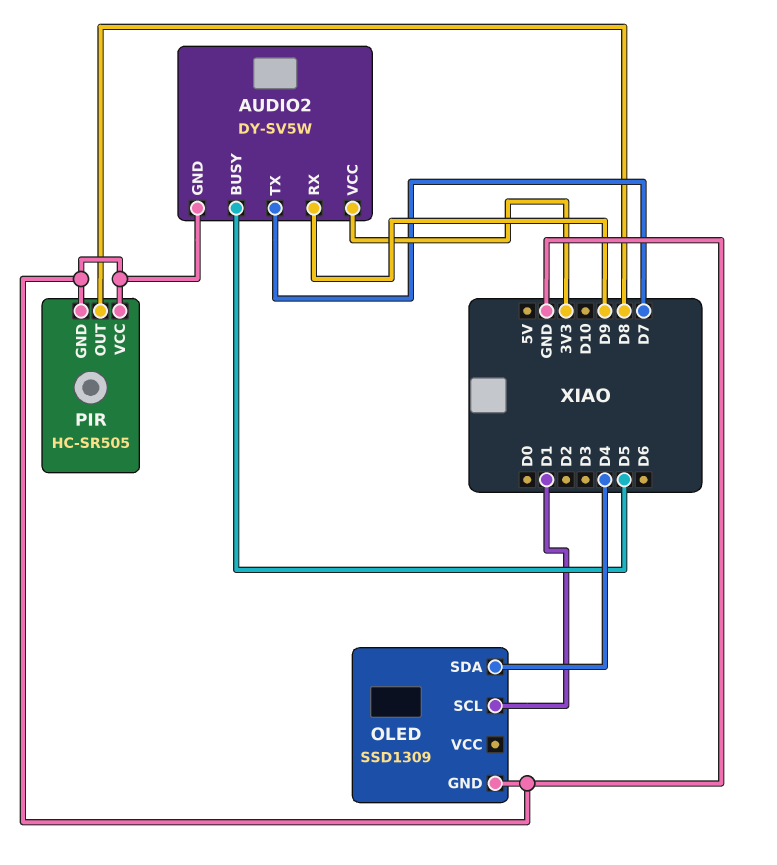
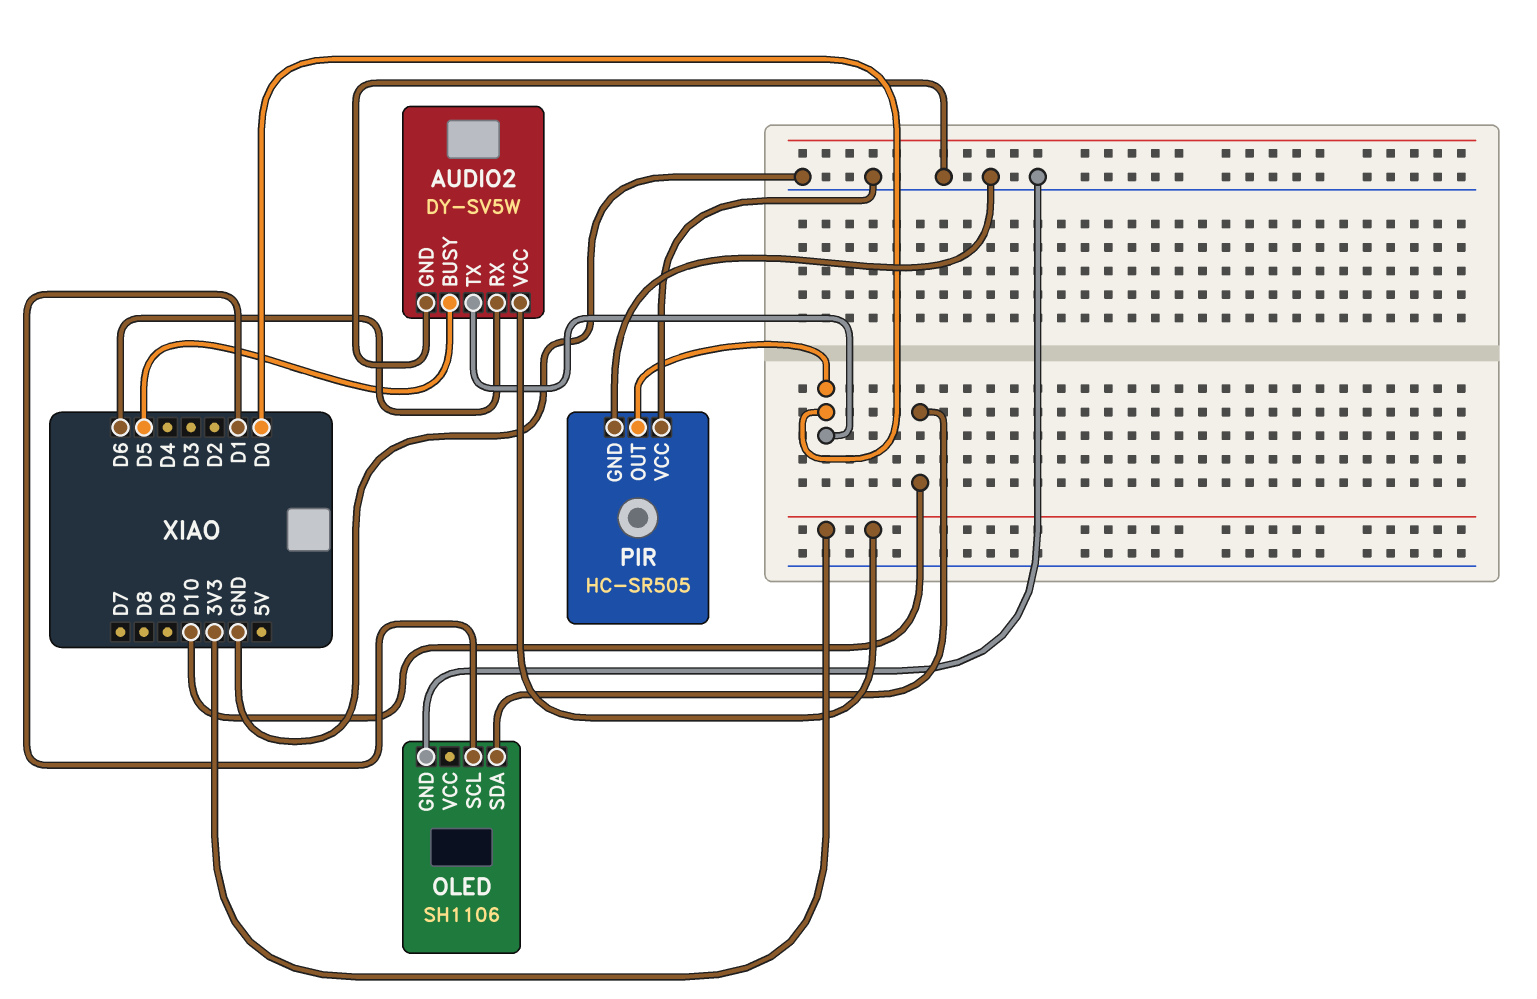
AUDIO2 pin RX: D9 -> D6
AUDIO2 pin TX: D7 -> D0
OLED: SSD1309 -> SH1106
OLED pin SDA: D4 -> D10
PIR pin OUT: D8 -> D0

